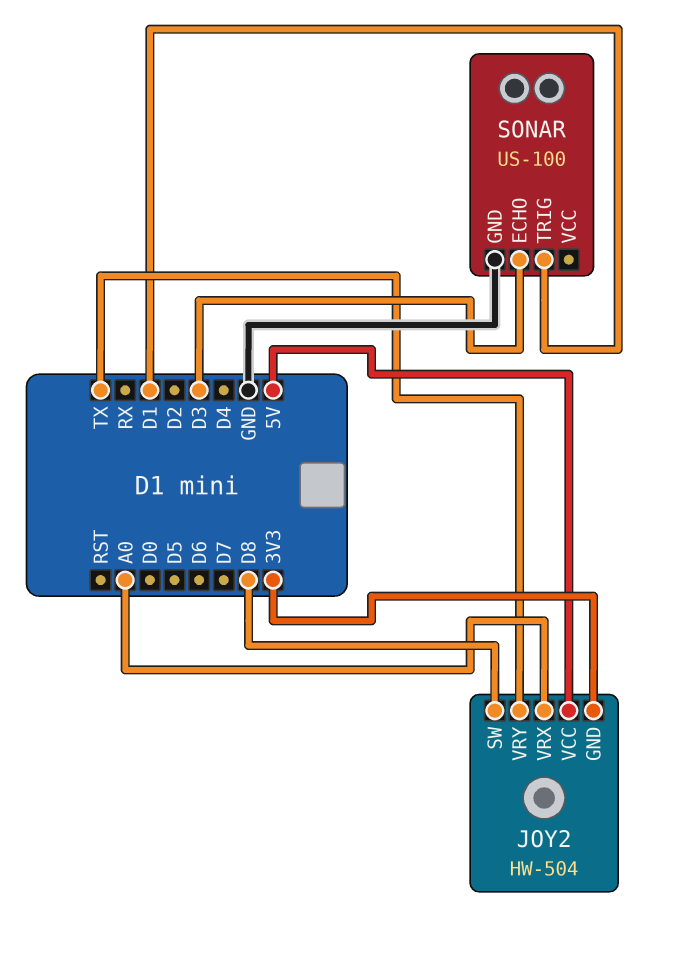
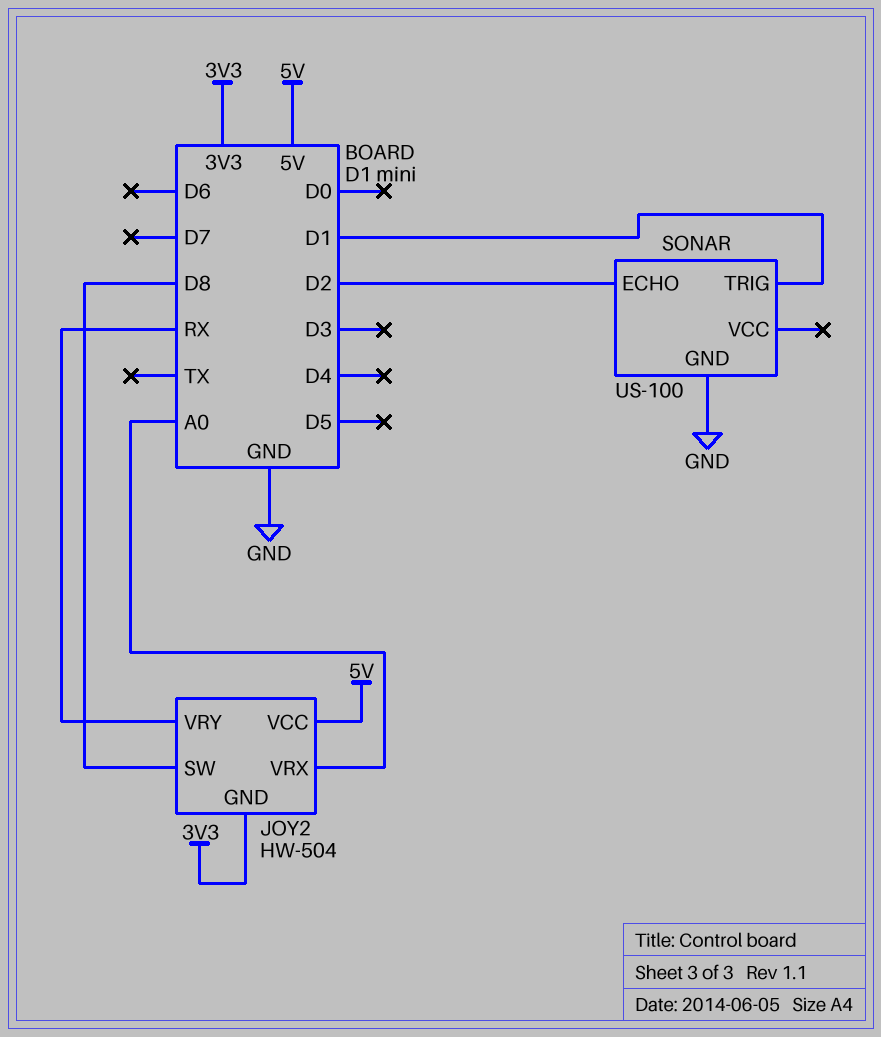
JOY2 pin VRY: TX -> RX
SONAR pin ECHO: D3 -> D2

